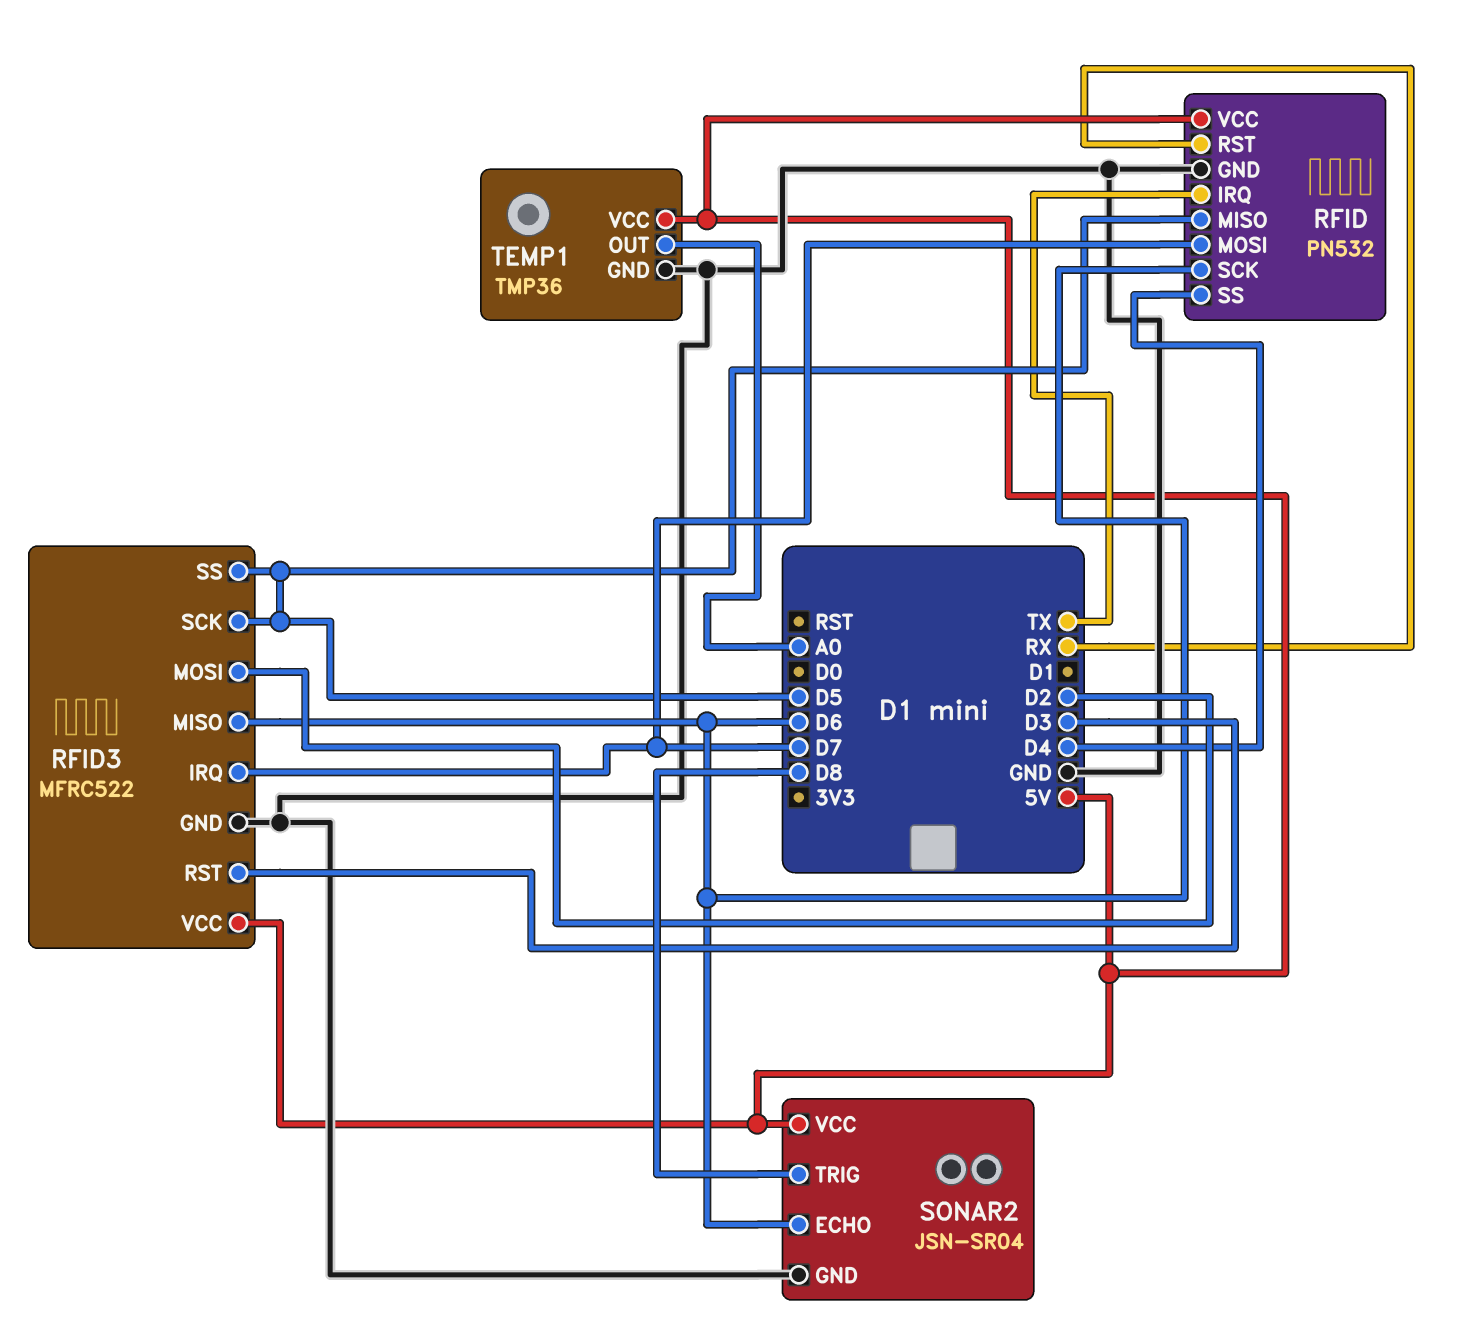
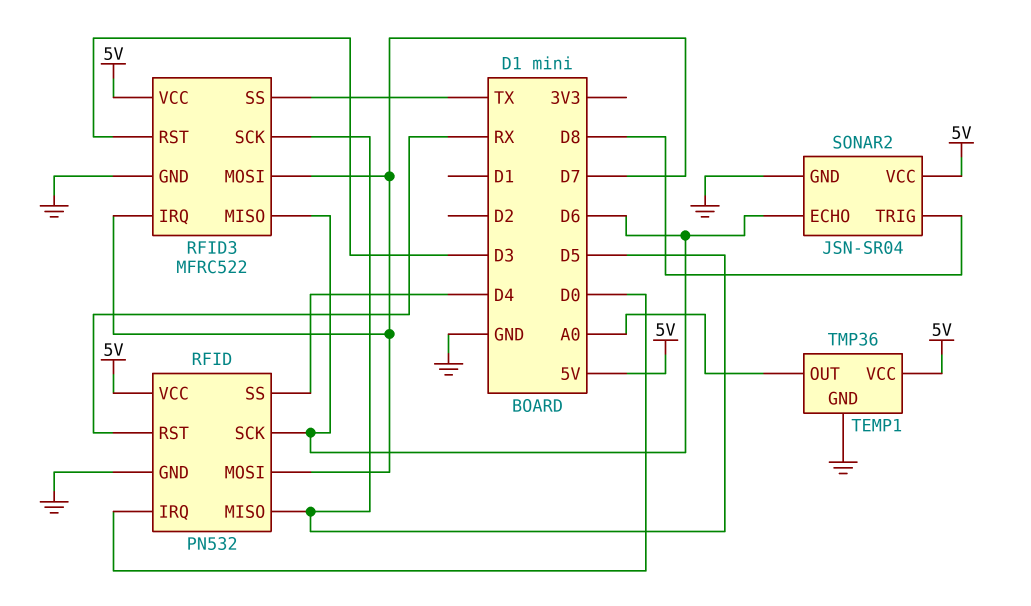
RFID pin IRQ: TX -> D0
RFID3 pin MOSI: D2 -> D7
RFID3 pin SS: D5 -> TX

